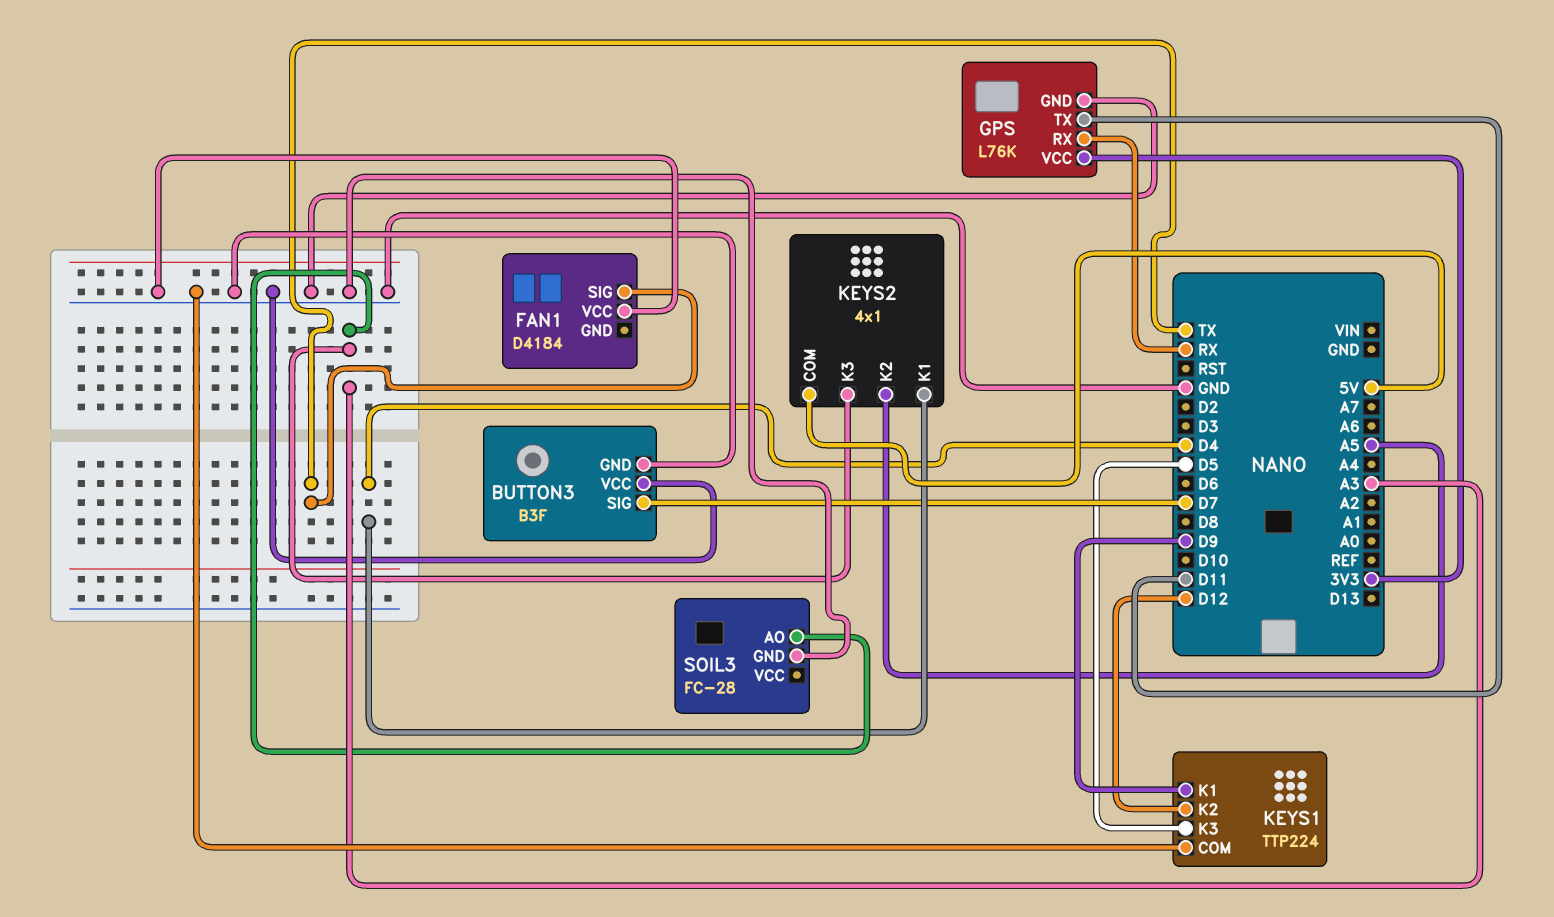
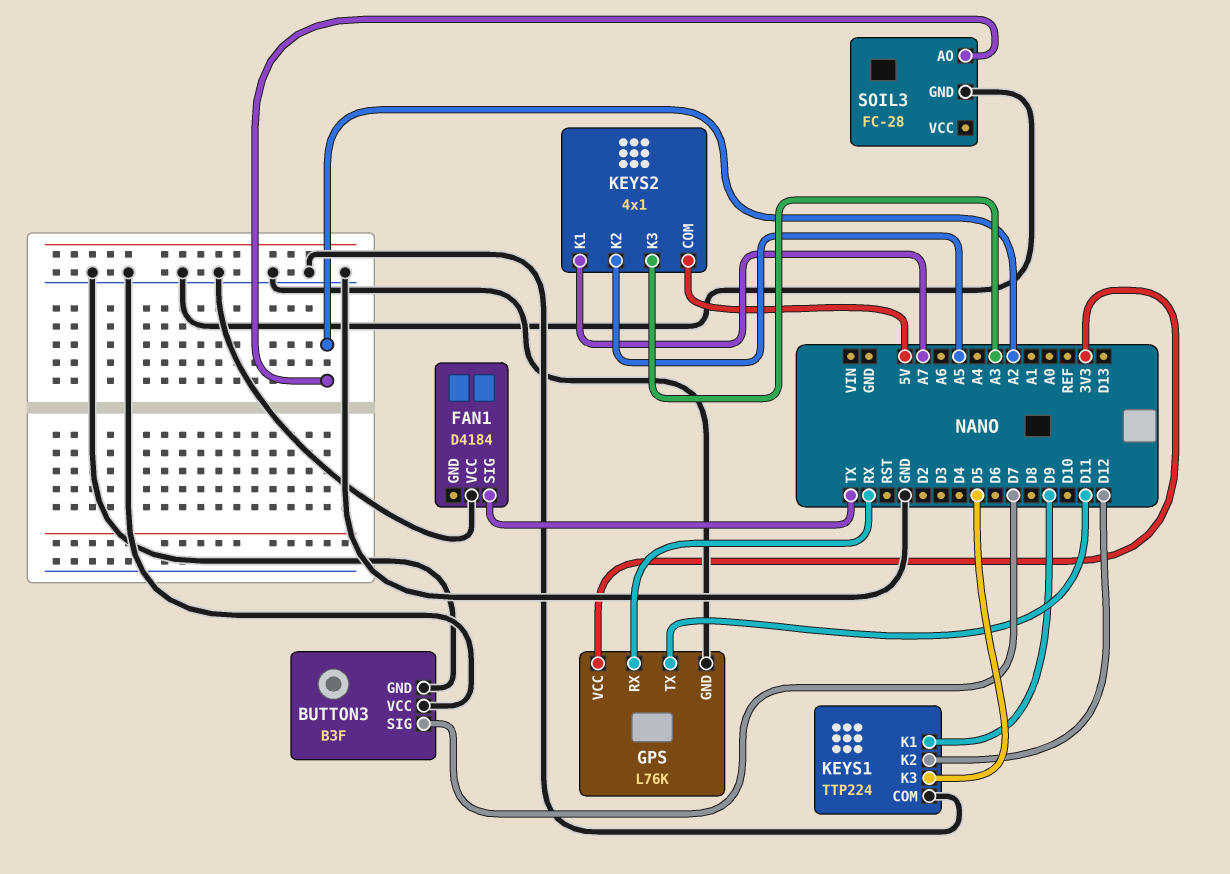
KEYS2 pin K1: D4 -> A7
SOIL3 pin AO: A3 -> A2

